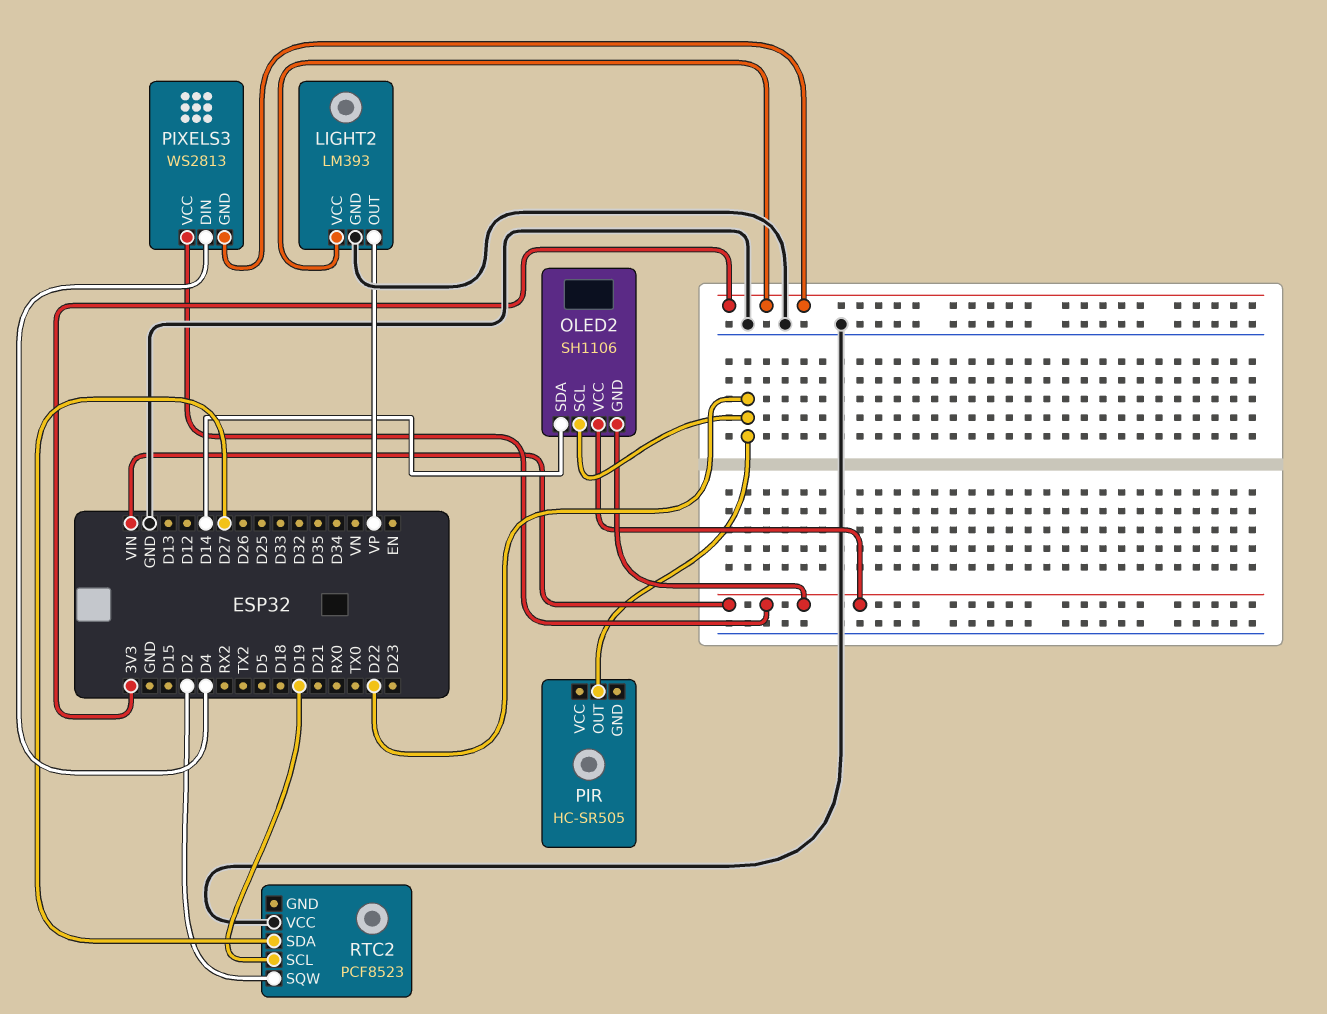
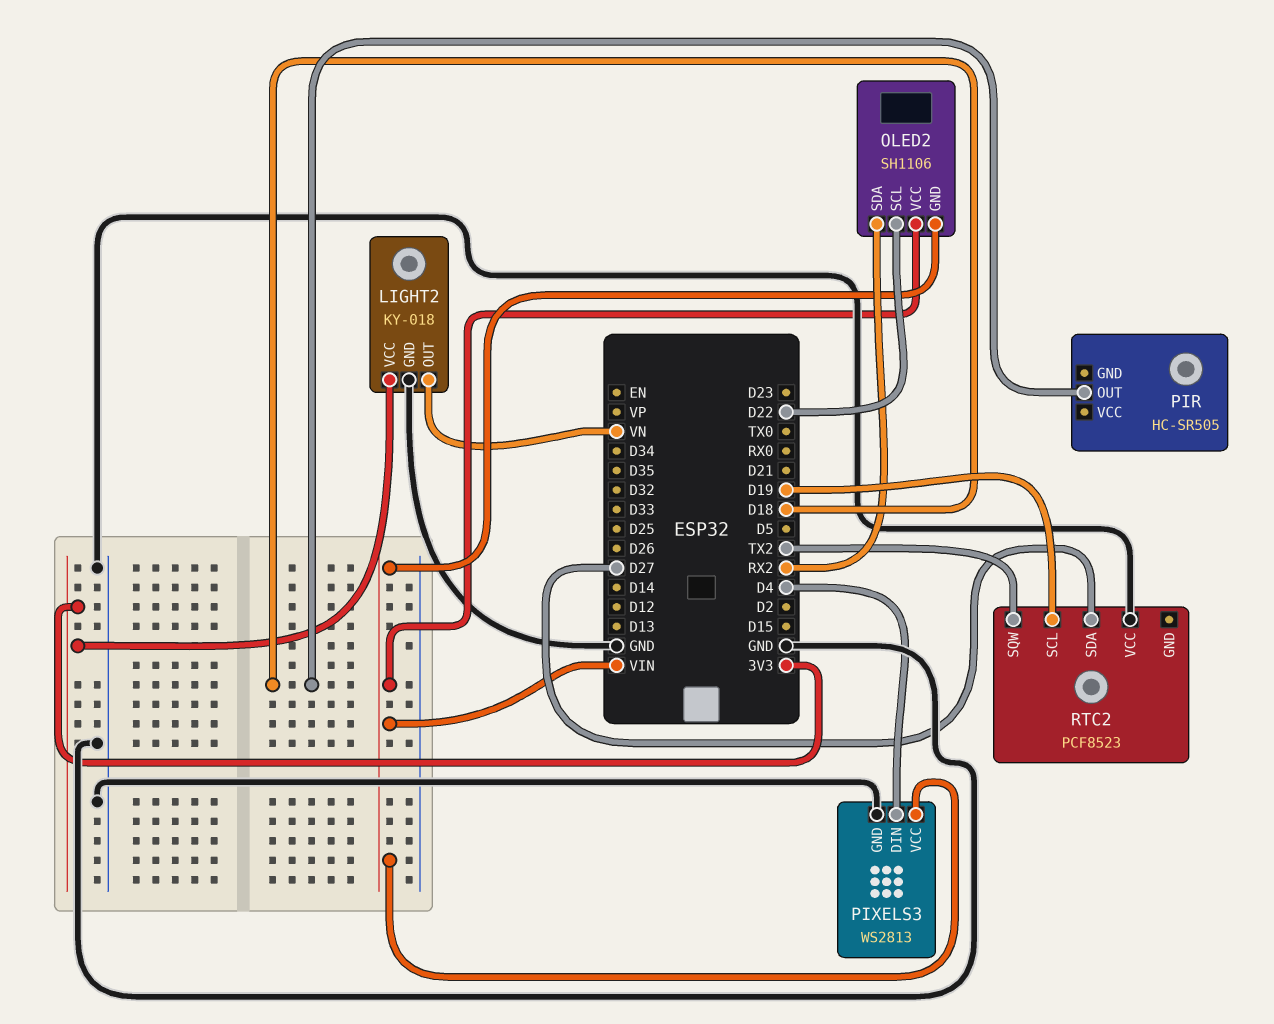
LIGHT2: LM393 -> KY-018
LIGHT2 pin OUT: VP -> VN
OLED2 pin SDA: D14 -> RX2
PIR pin OUT: D22 -> D18
PIXELS3 pin GND: 3V3 -> GND
RTC2 pin SQW: D2 -> TX2

